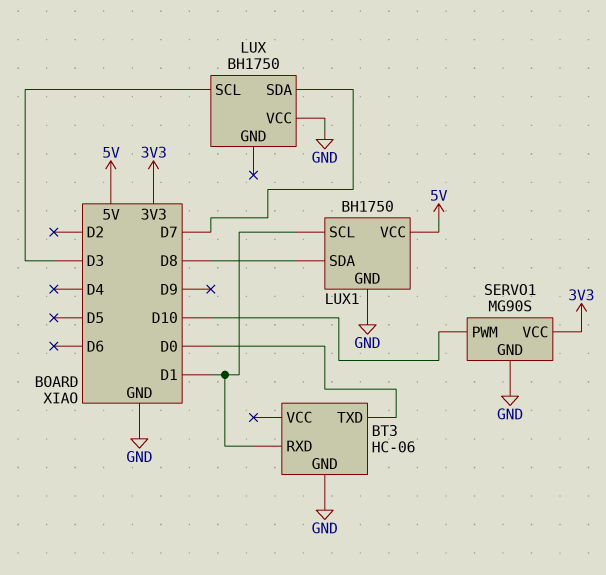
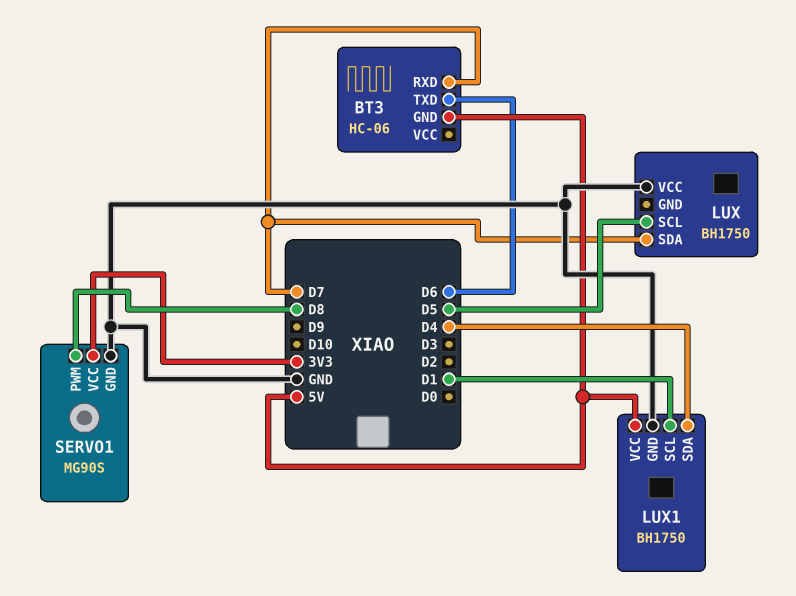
BT3 pin GND: GND -> 5V
BT3 pin RXD: D1 -> D7
BT3 pin TXD: D0 -> D6
LUX pin SCL: D3 -> D5
LUX1 pin SDA: D8 -> D4
SERVO1 pin PWM: D10 -> D8

